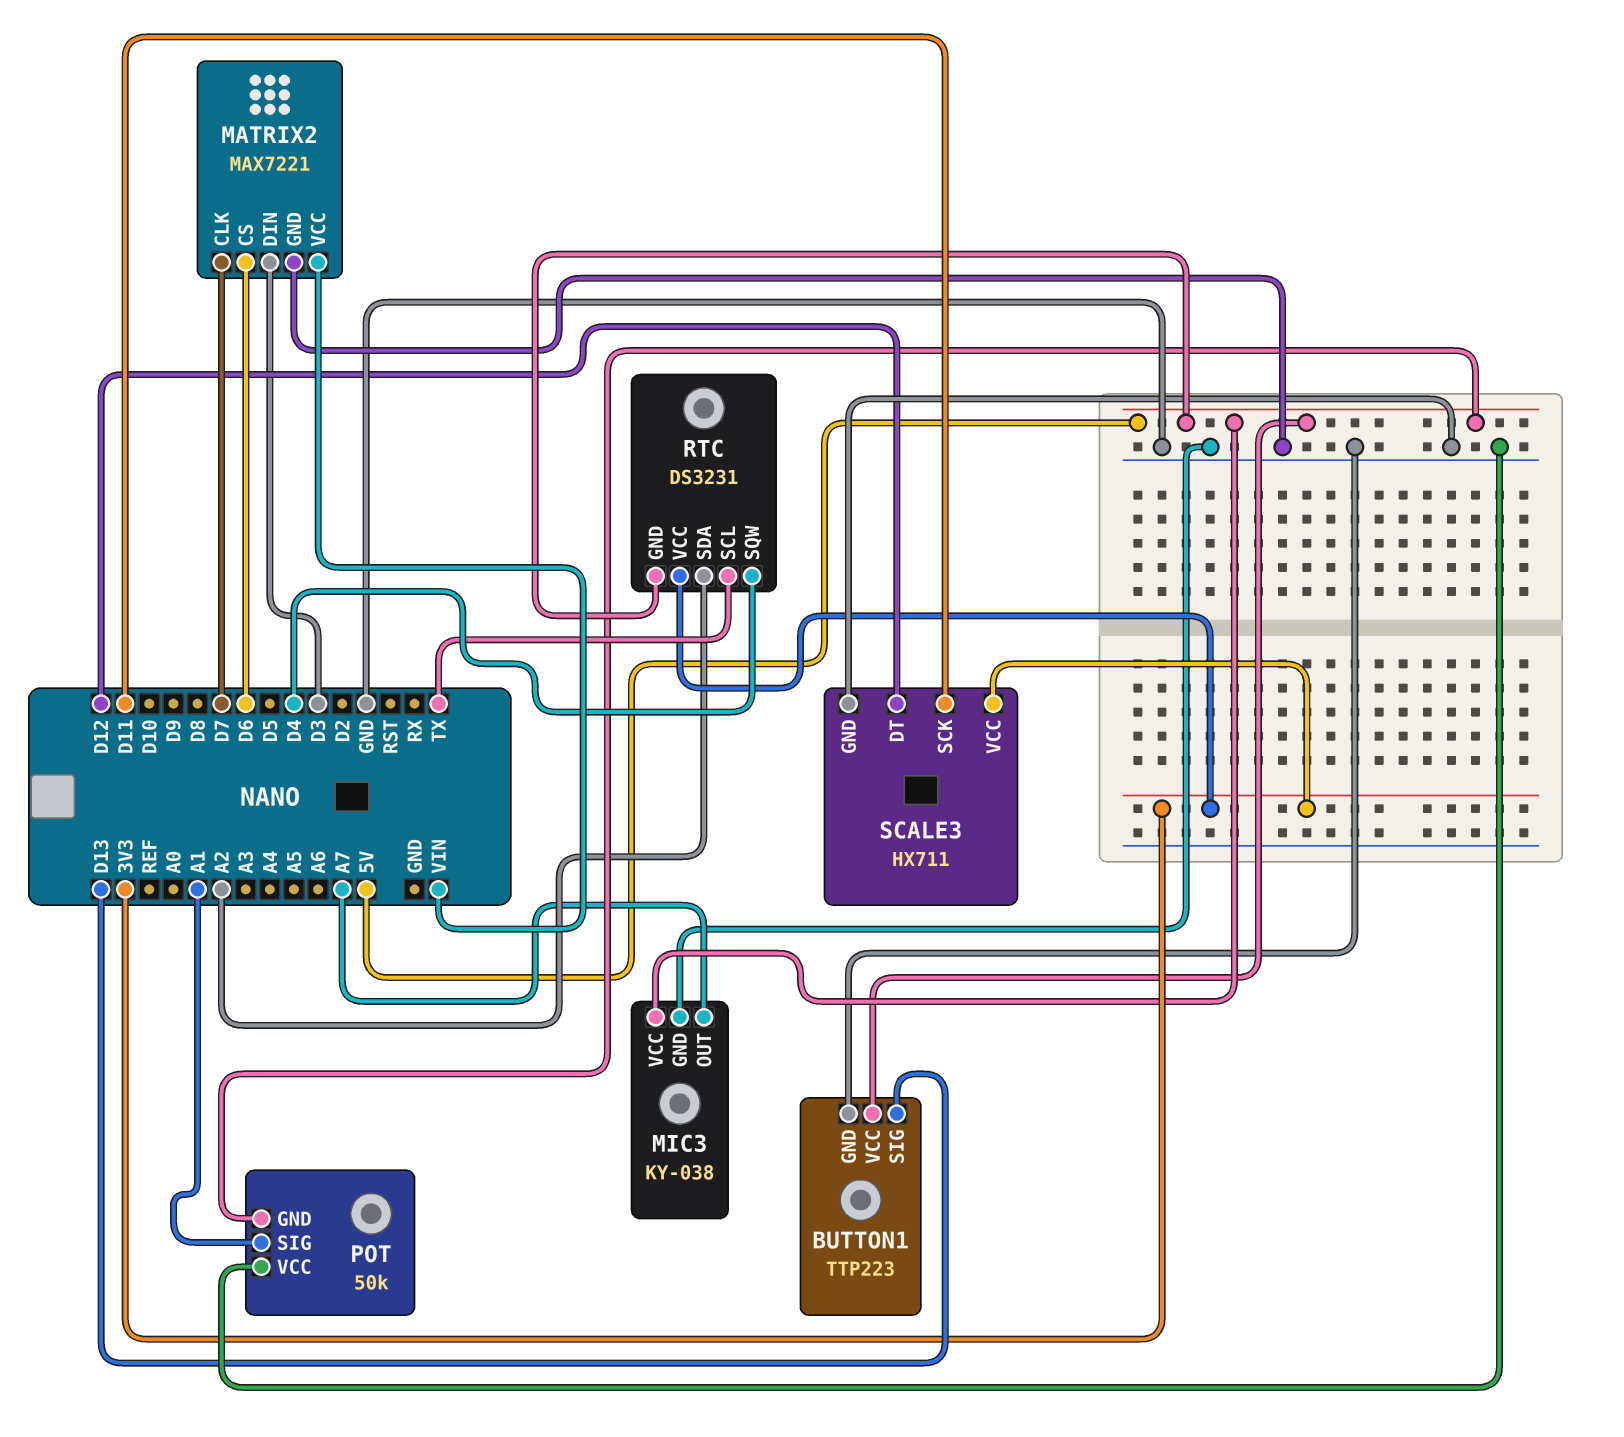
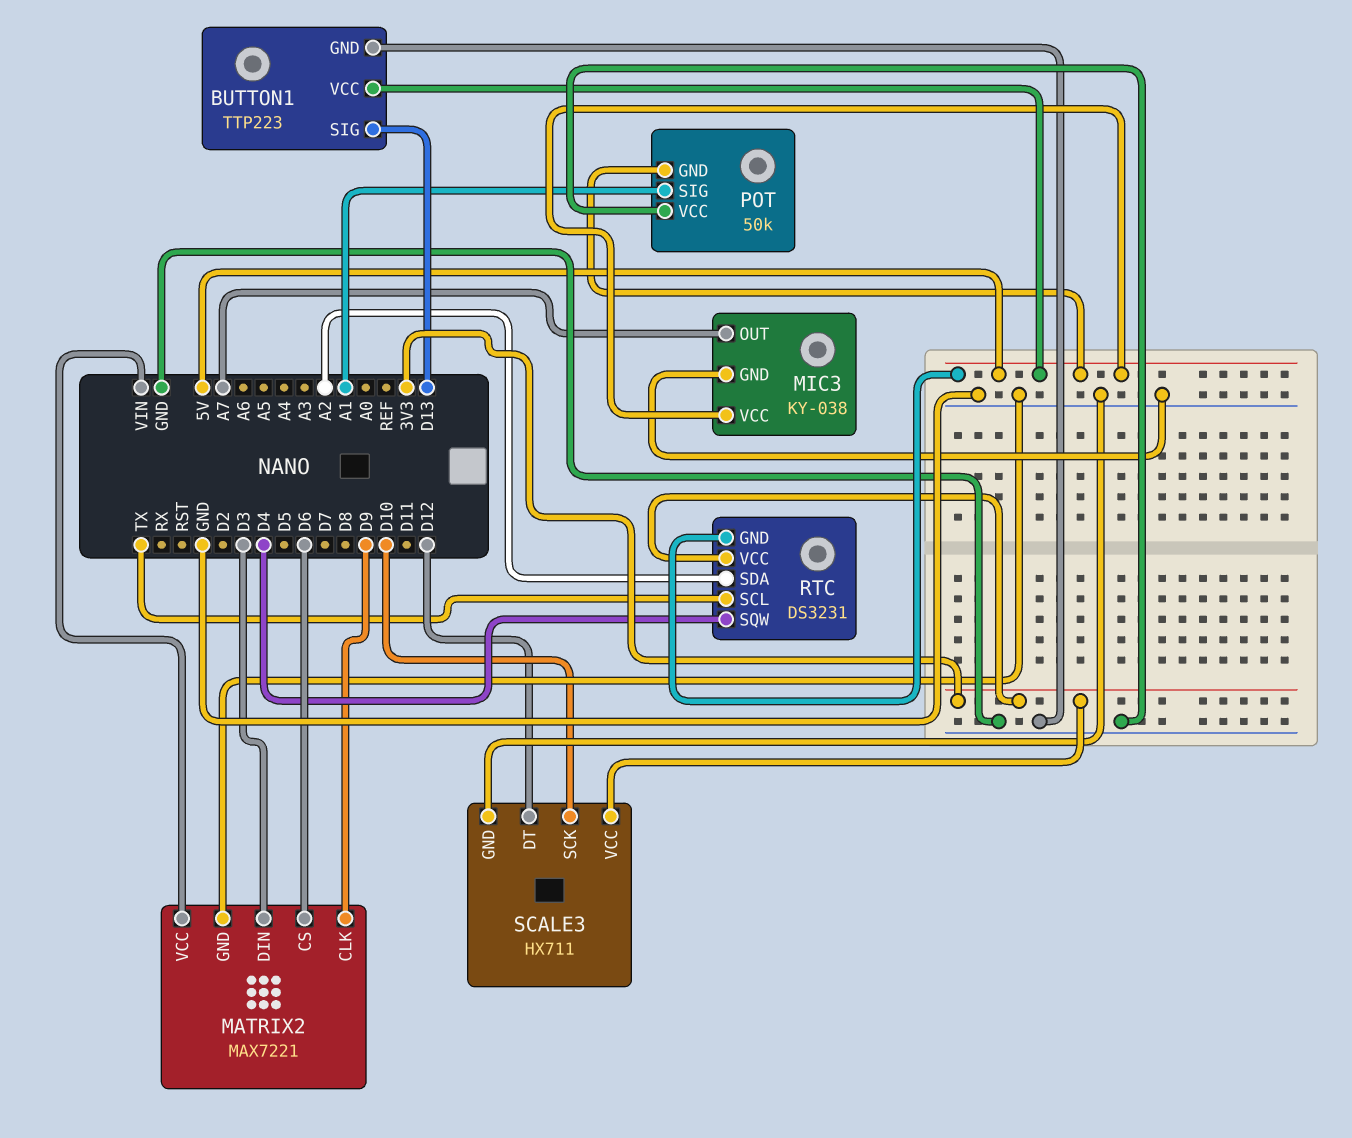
MATRIX2 pin CLK: D7 -> D9
SCALE3 pin SCK: D11 -> D10

